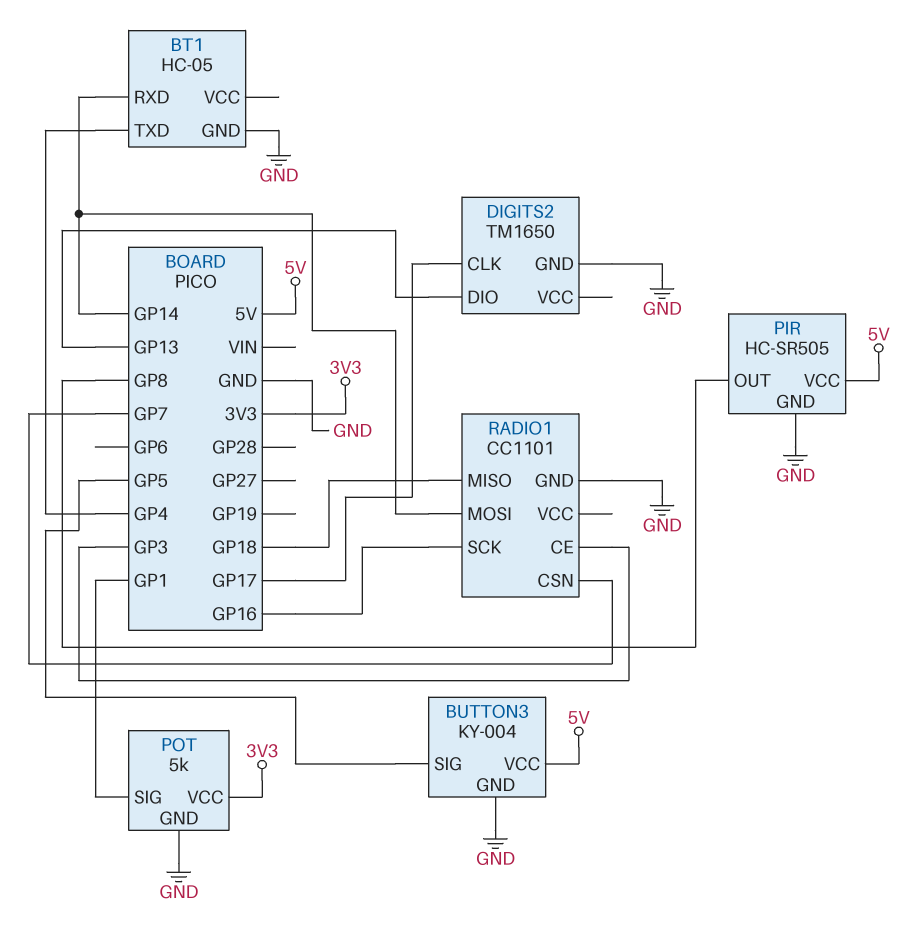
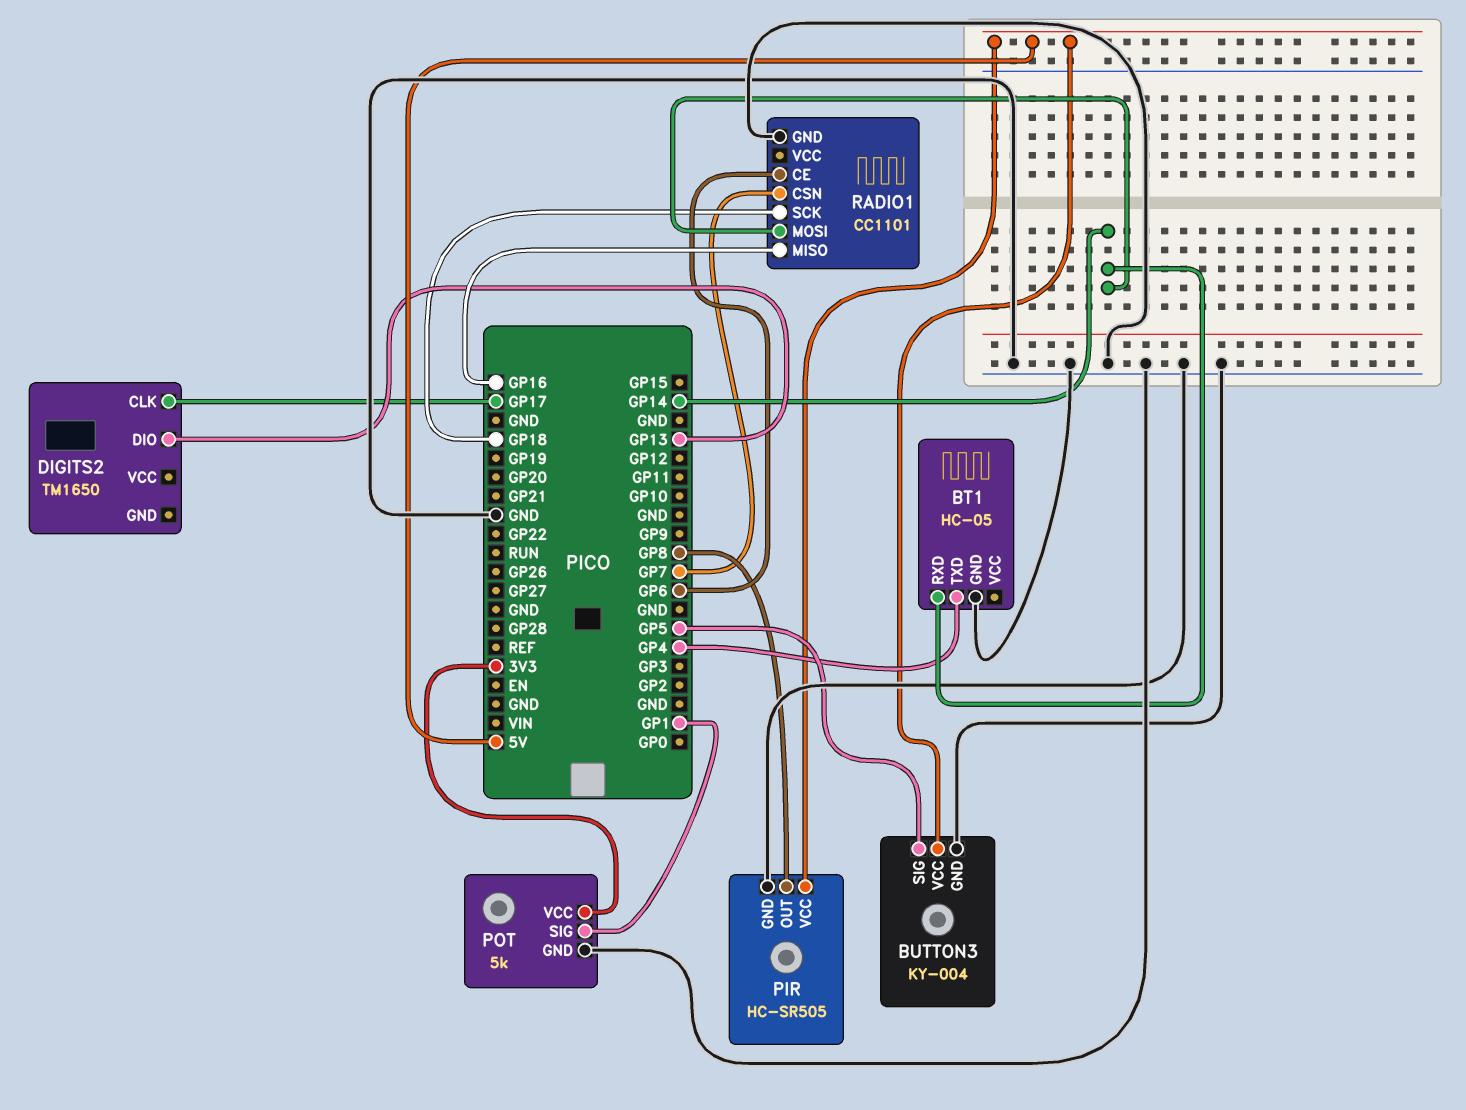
DIGITS2 pin GND: GND -> none
RADIO1 pin CE: GP3 -> GP6
RADIO1 pin MISO: GP18 -> GP16
RADIO1 pin SCK: GP16 -> GP18

